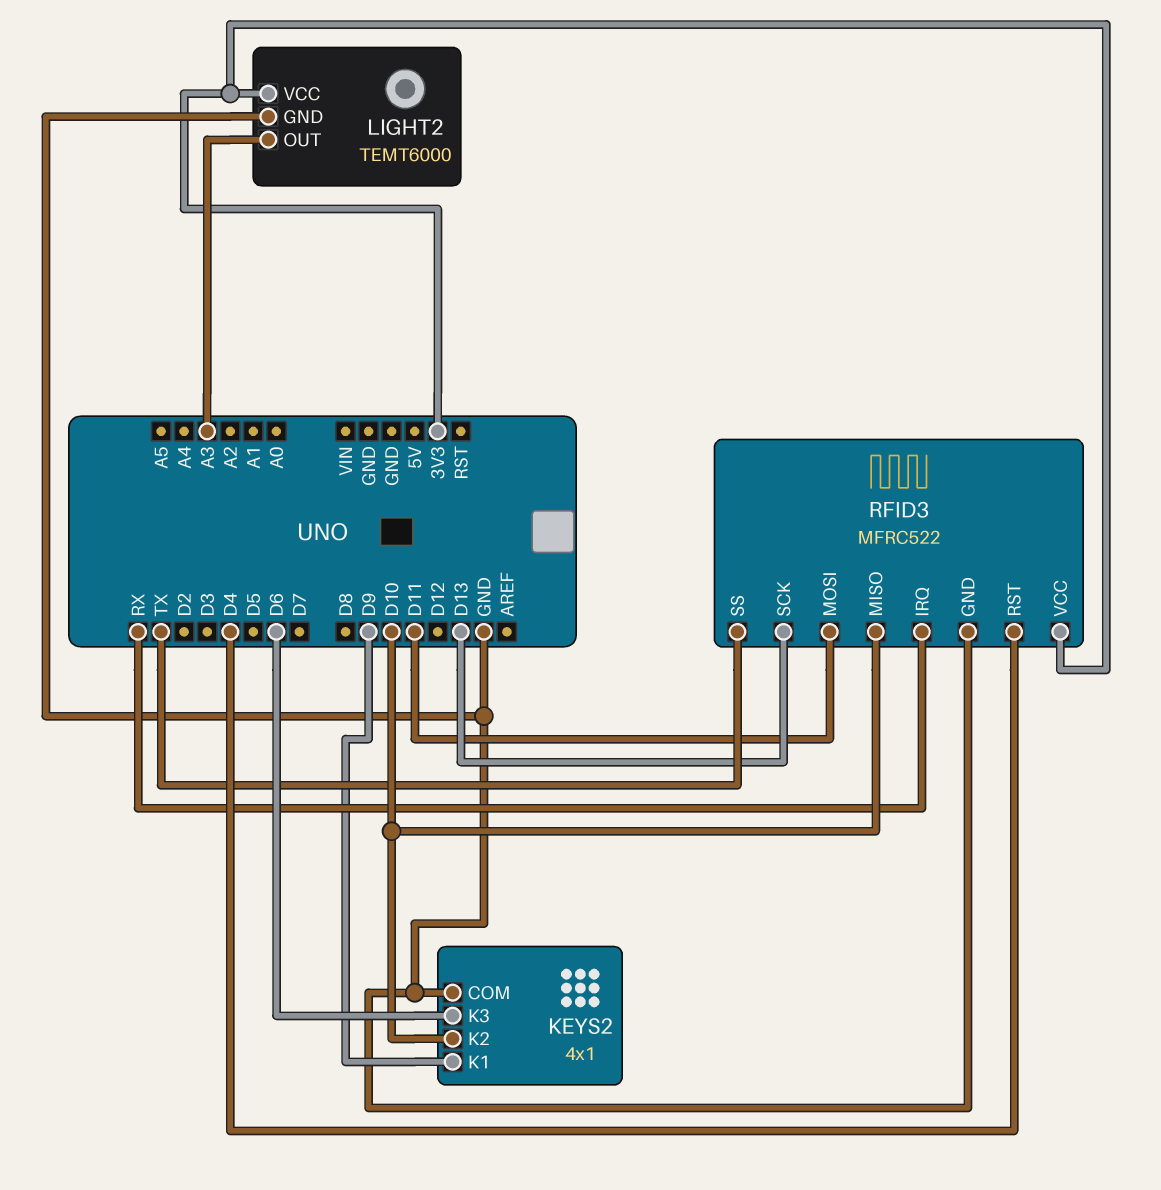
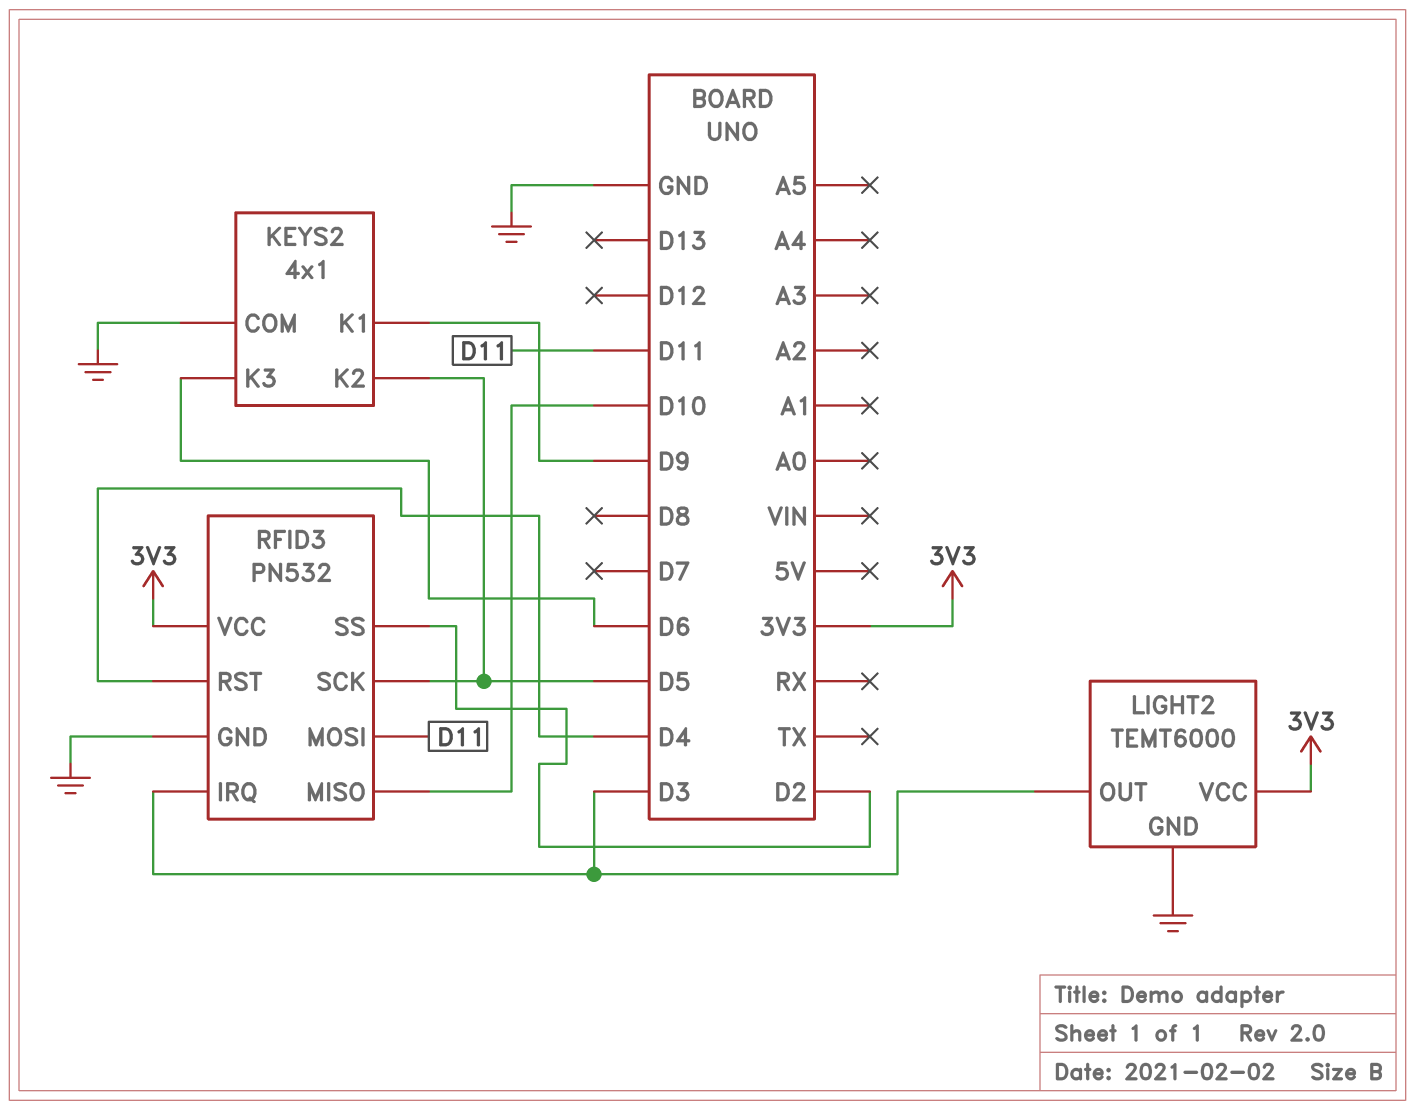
KEYS2 pin K2: D10 -> D5
LIGHT2 pin OUT: A3 -> D3
RFID3: MFRC522 -> PN532
RFID3 pin IRQ: RX -> D3
RFID3 pin SCK: D13 -> D5
RFID3 pin SS: TX -> D2

